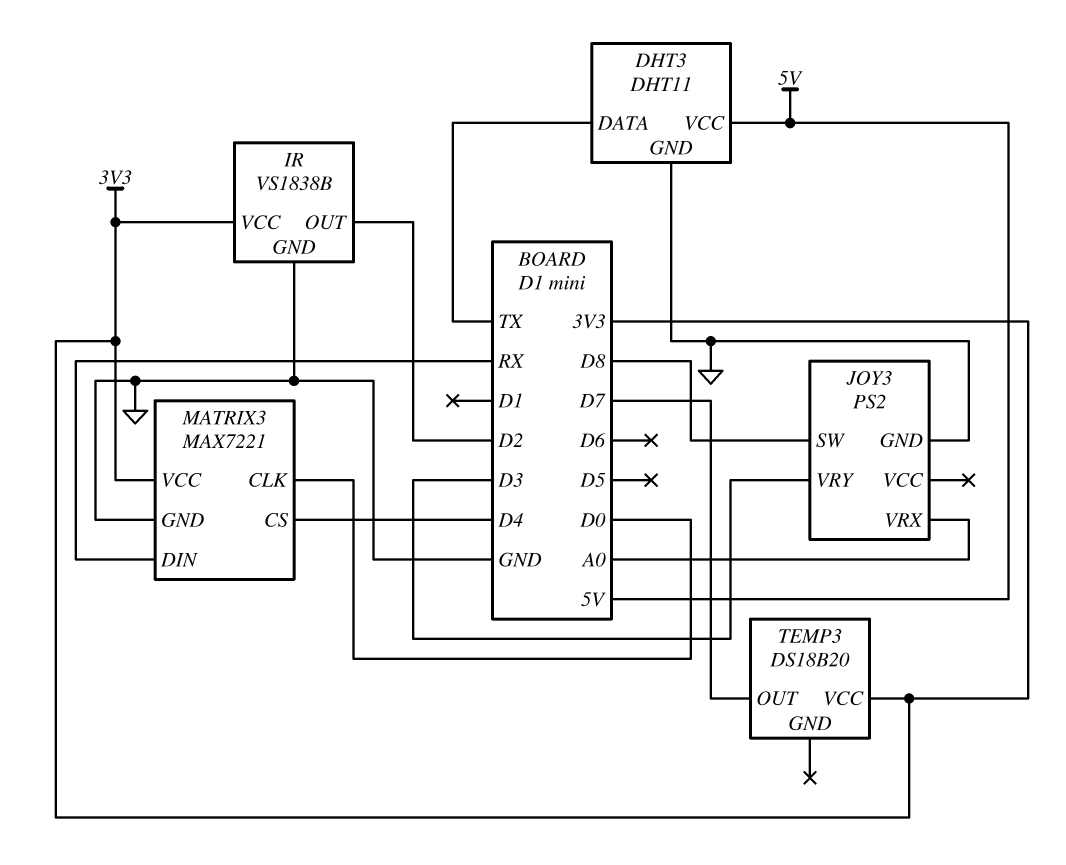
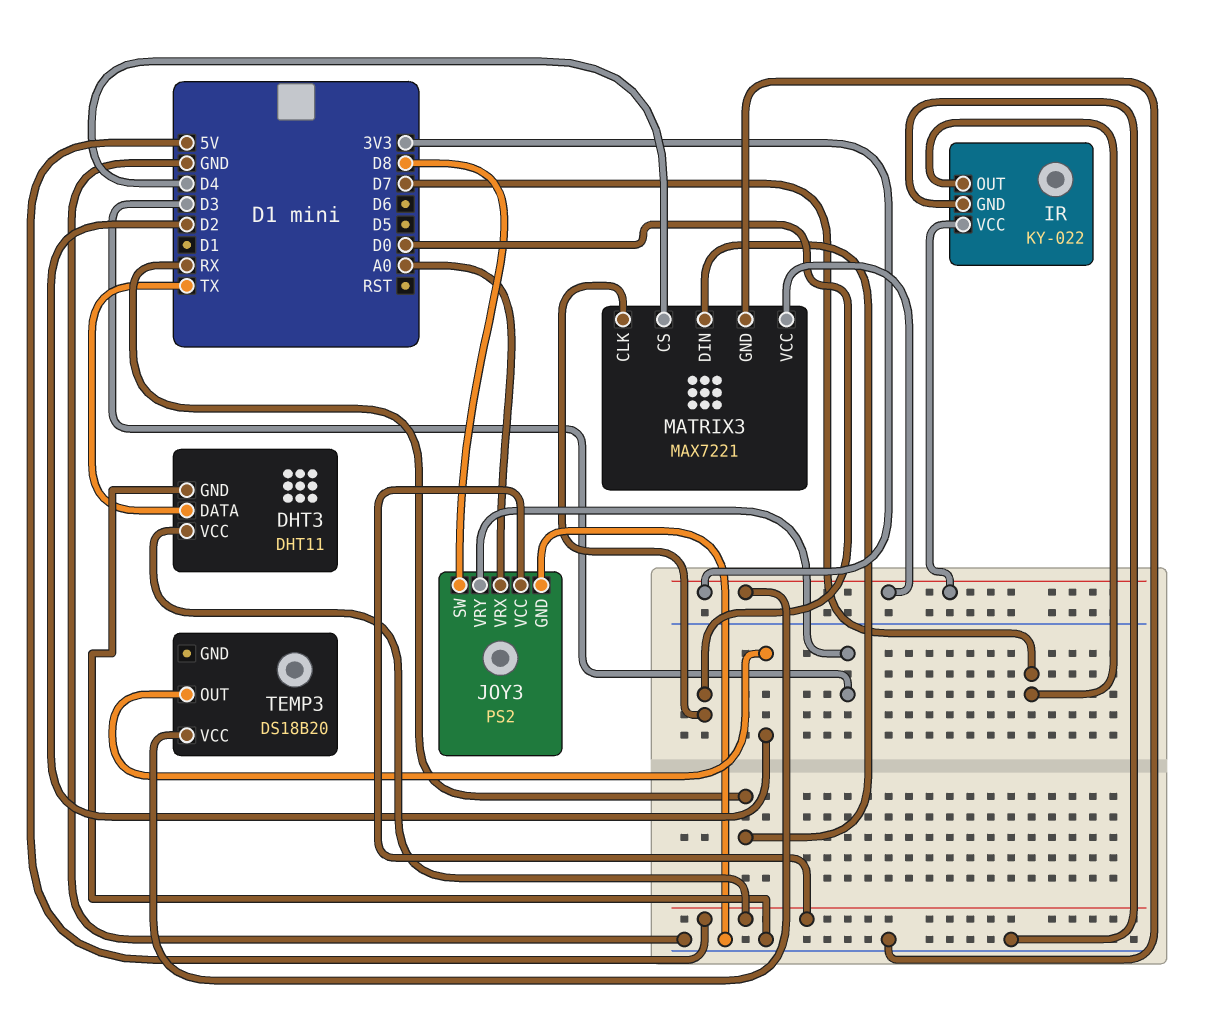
IR: VS1838B -> KY-022
IR pin OUT: D2 -> D7
JOY3 pin VCC: none -> 5V
TEMP3 pin OUT: D7 -> D2

